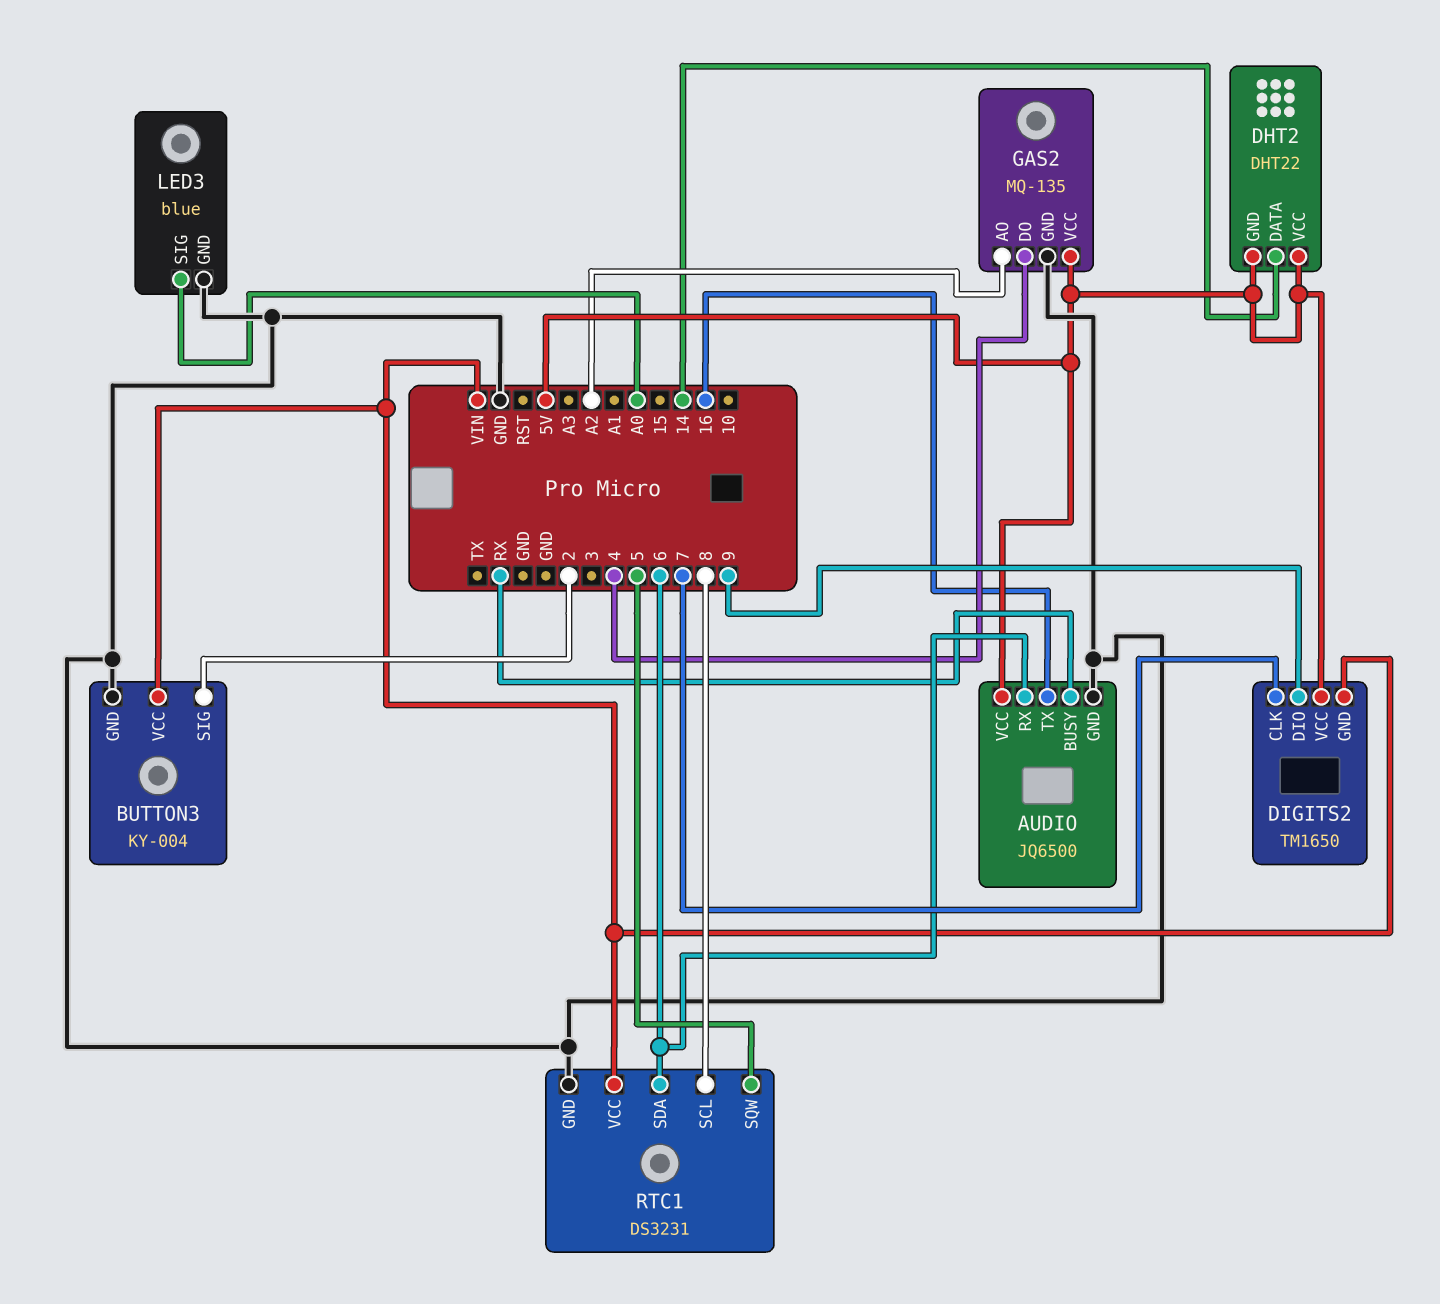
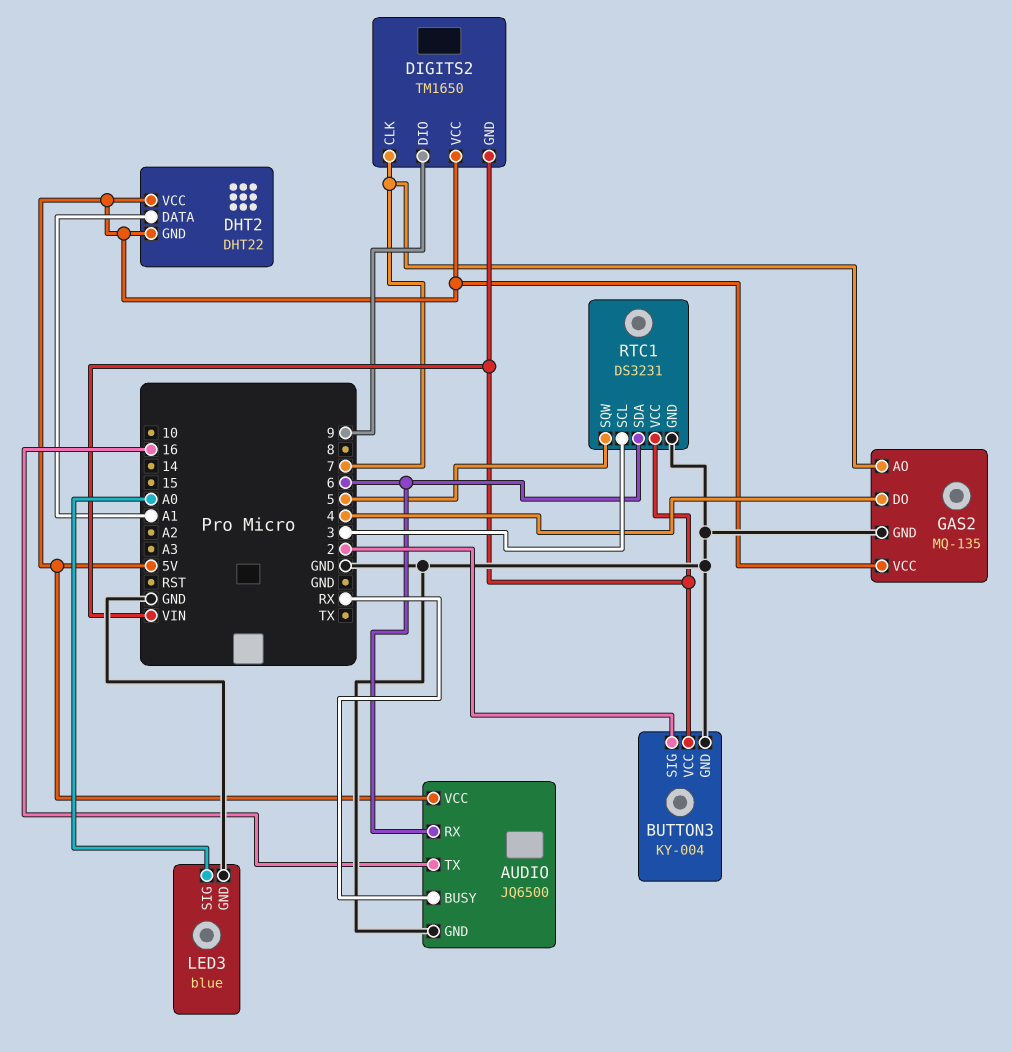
DHT2 pin DATA: 14 -> A1
GAS2 pin AO: A2 -> 7
RTC1 pin SCL: 8 -> 3

